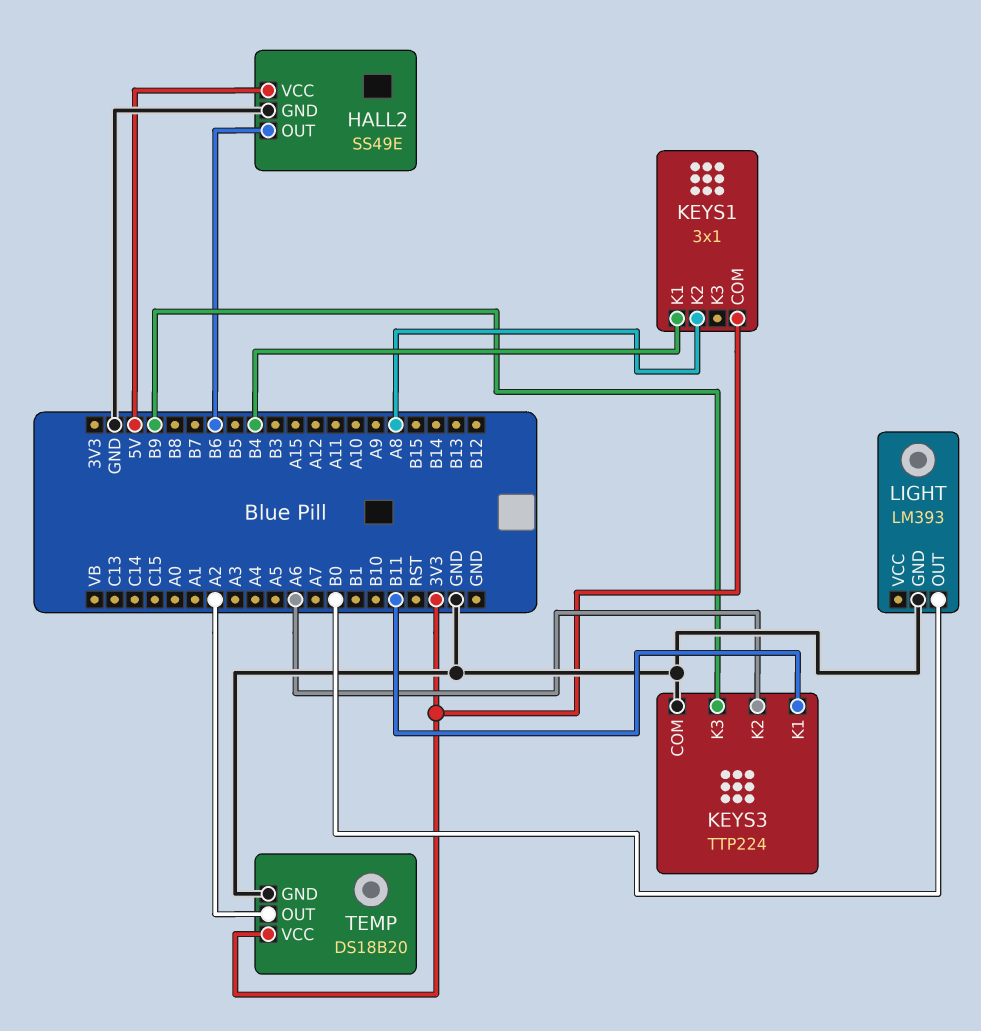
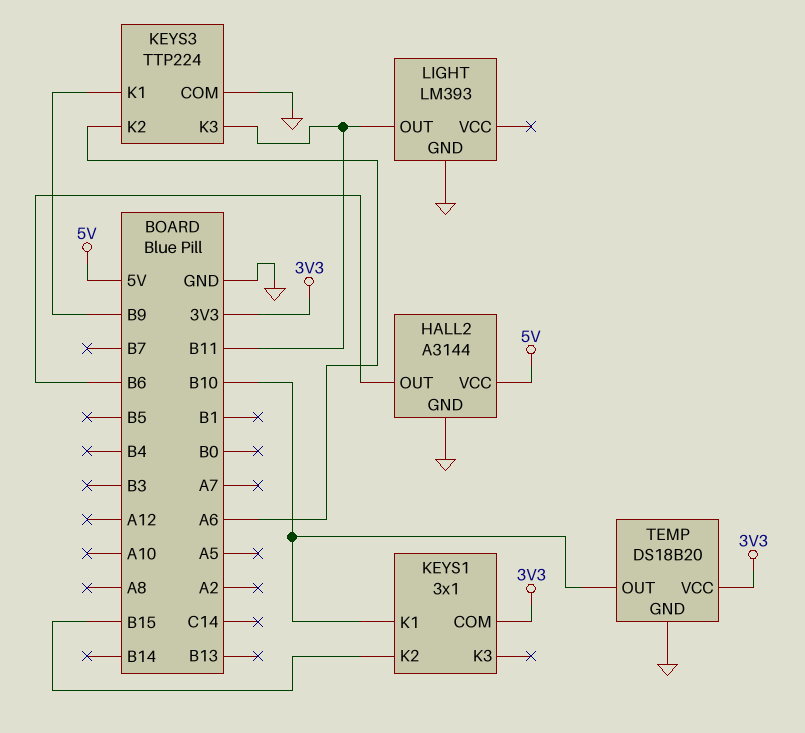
HALL2: SS49E -> A3144
KEYS1 pin K1: B4 -> B10
KEYS1 pin K2: A8 -> B15
KEYS3 pin K1: B11 -> B9
KEYS3 pin K3: B9 -> B11
LIGHT pin OUT: B0 -> B11
TEMP pin OUT: A2 -> B10

